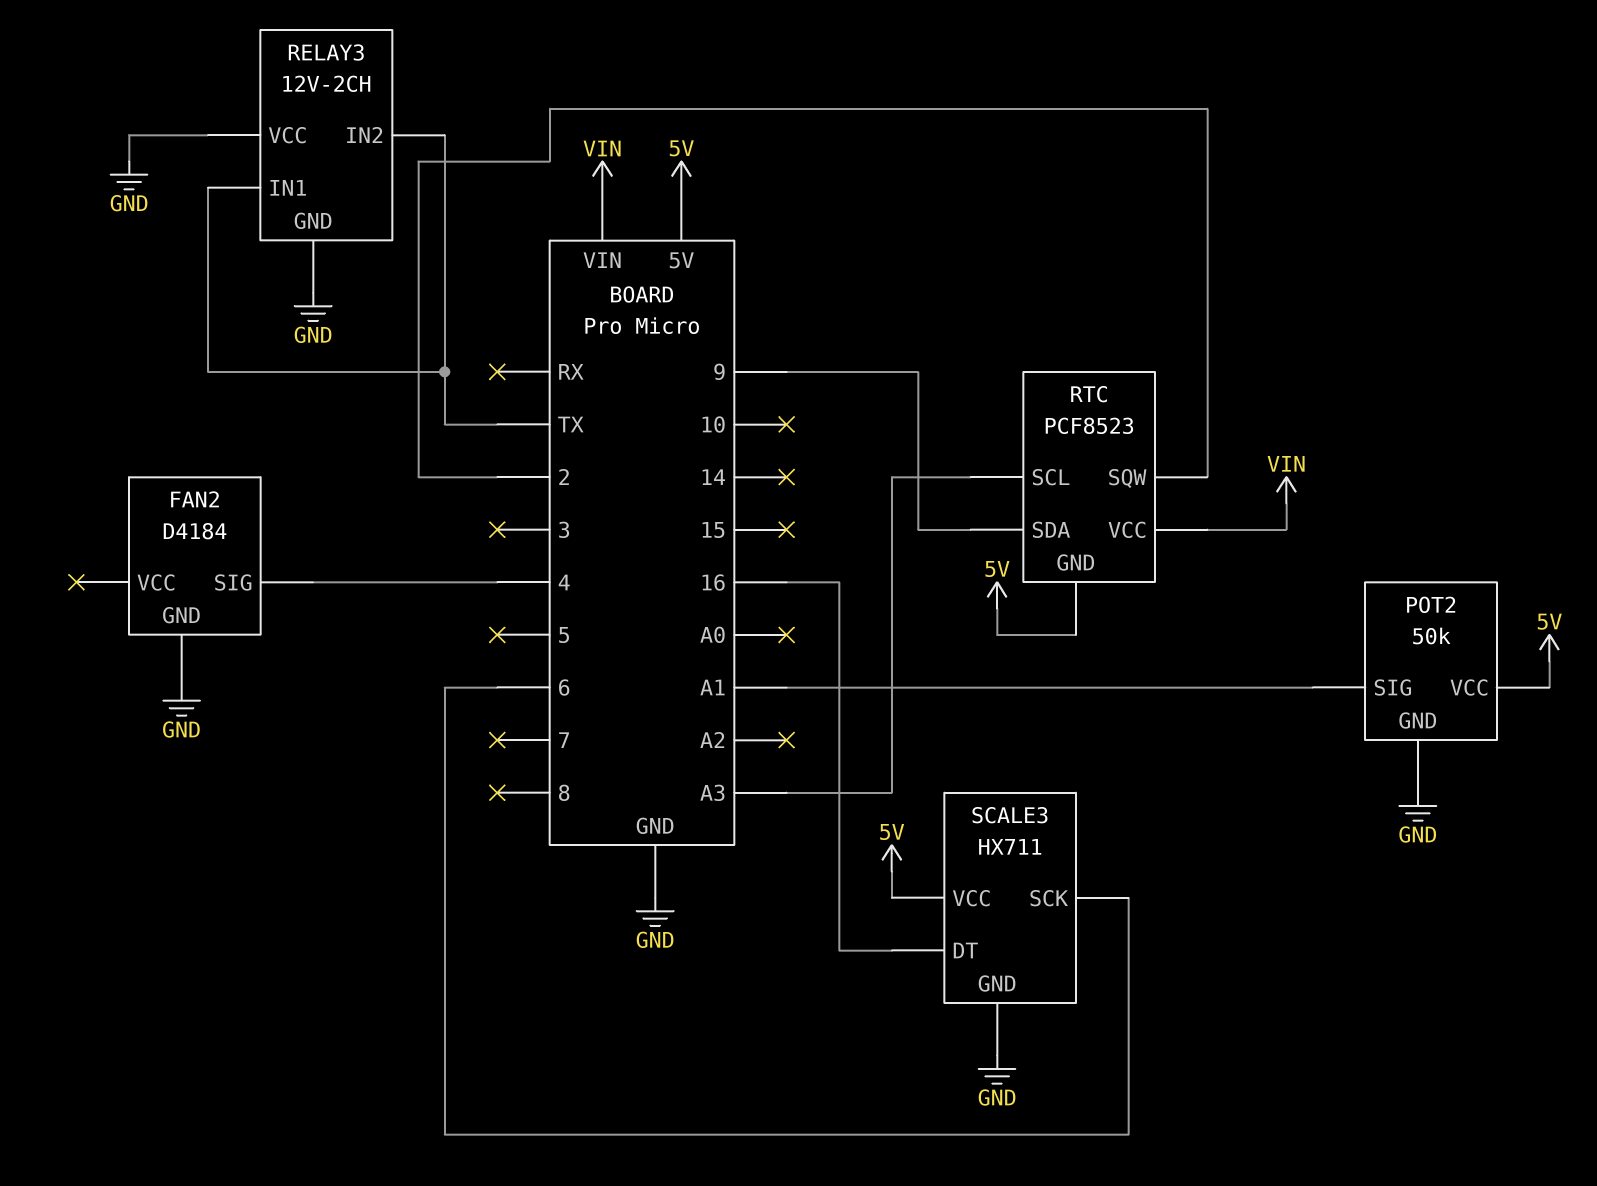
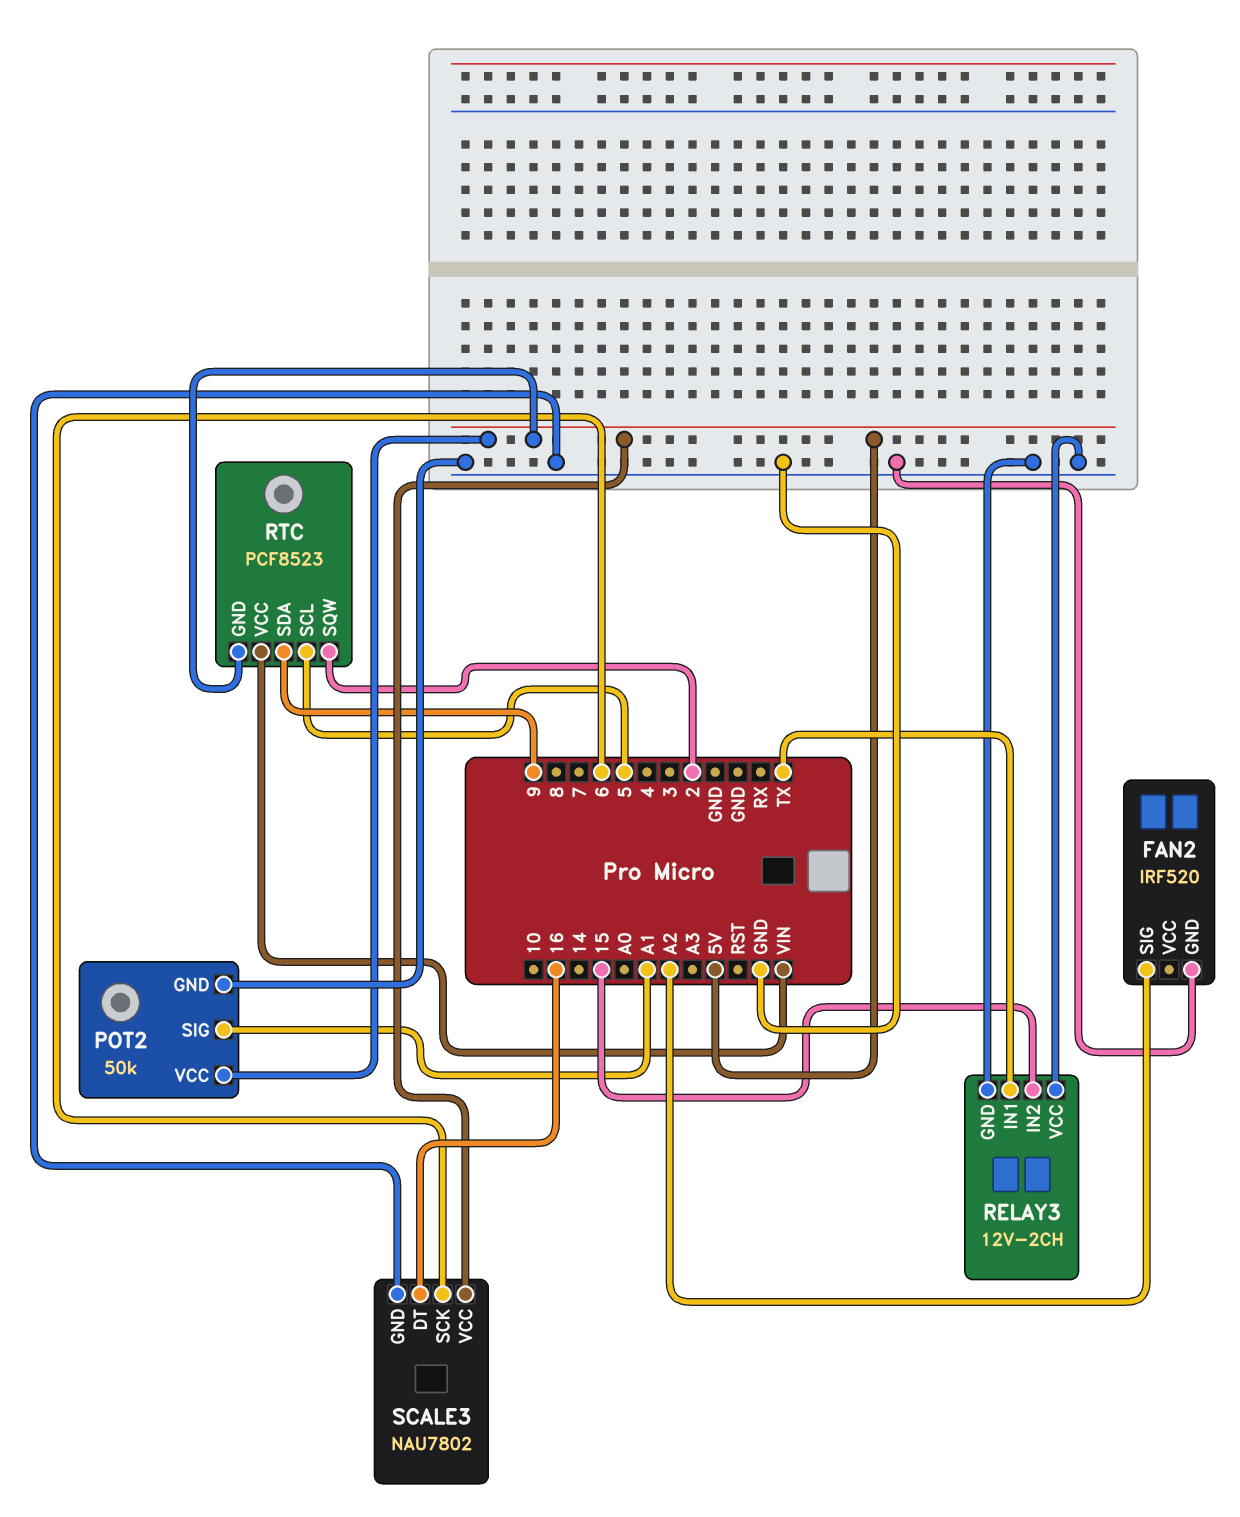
FAN2: D4184 -> IRF520
FAN2 pin SIG: 4 -> A2
RELAY3 pin IN2: TX -> 15
RTC pin SCL: A3 -> 5
SCALE3: HX711 -> NAU7802

